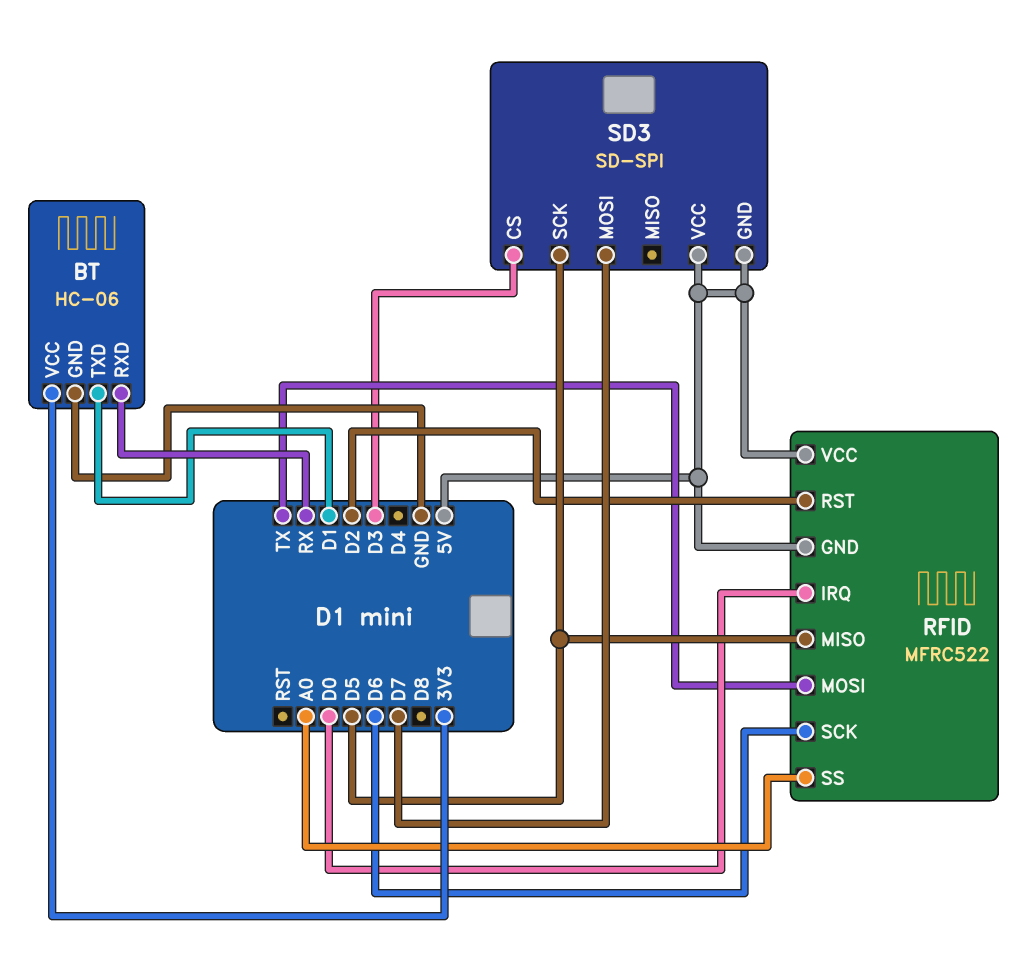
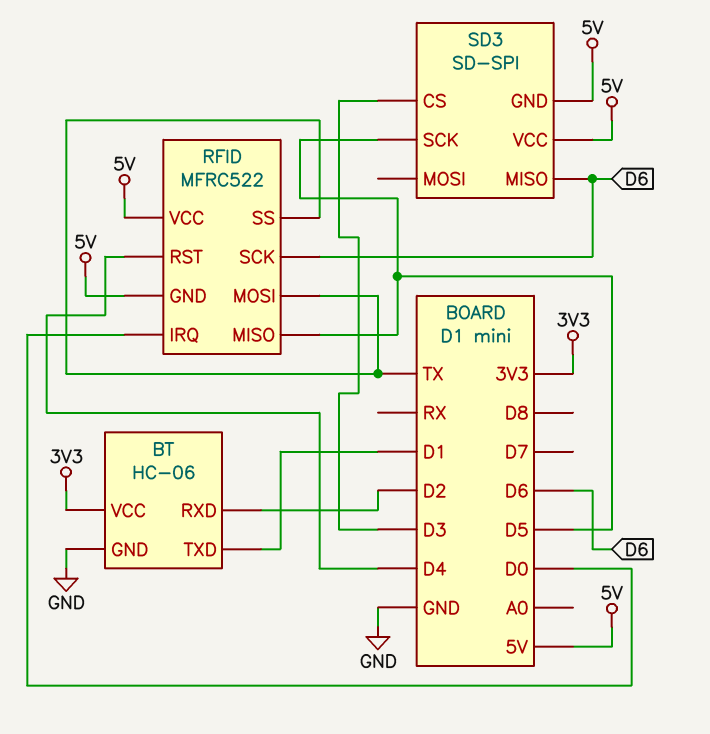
BT pin RXD: RX -> D2
RFID pin RST: D2 -> D4
RFID pin SS: A0 -> TX
SD3 pin MISO: none -> D6
SD3 pin MOSI: D7 -> none

